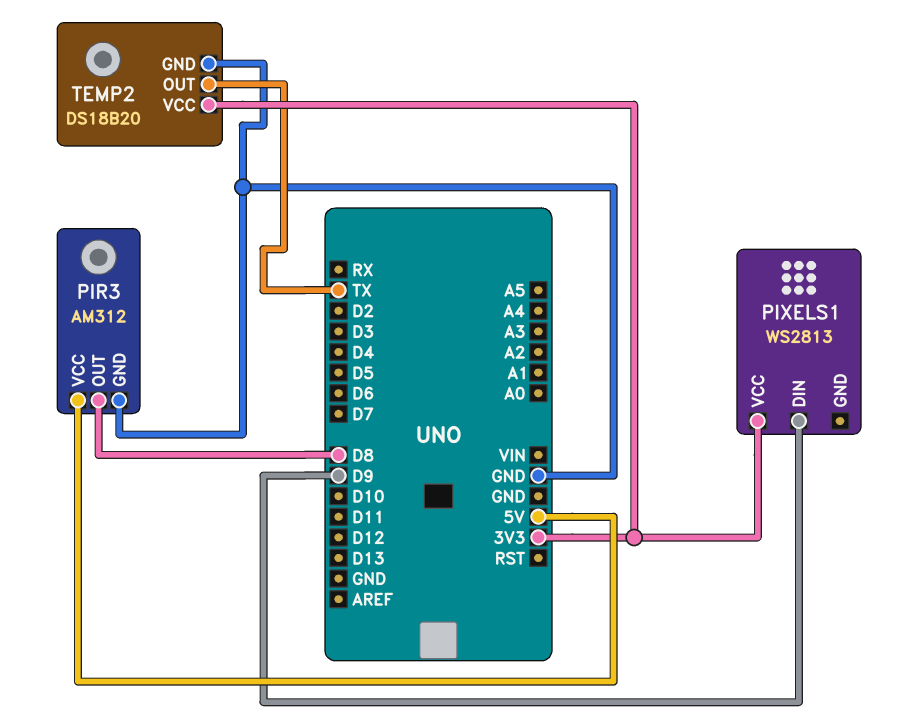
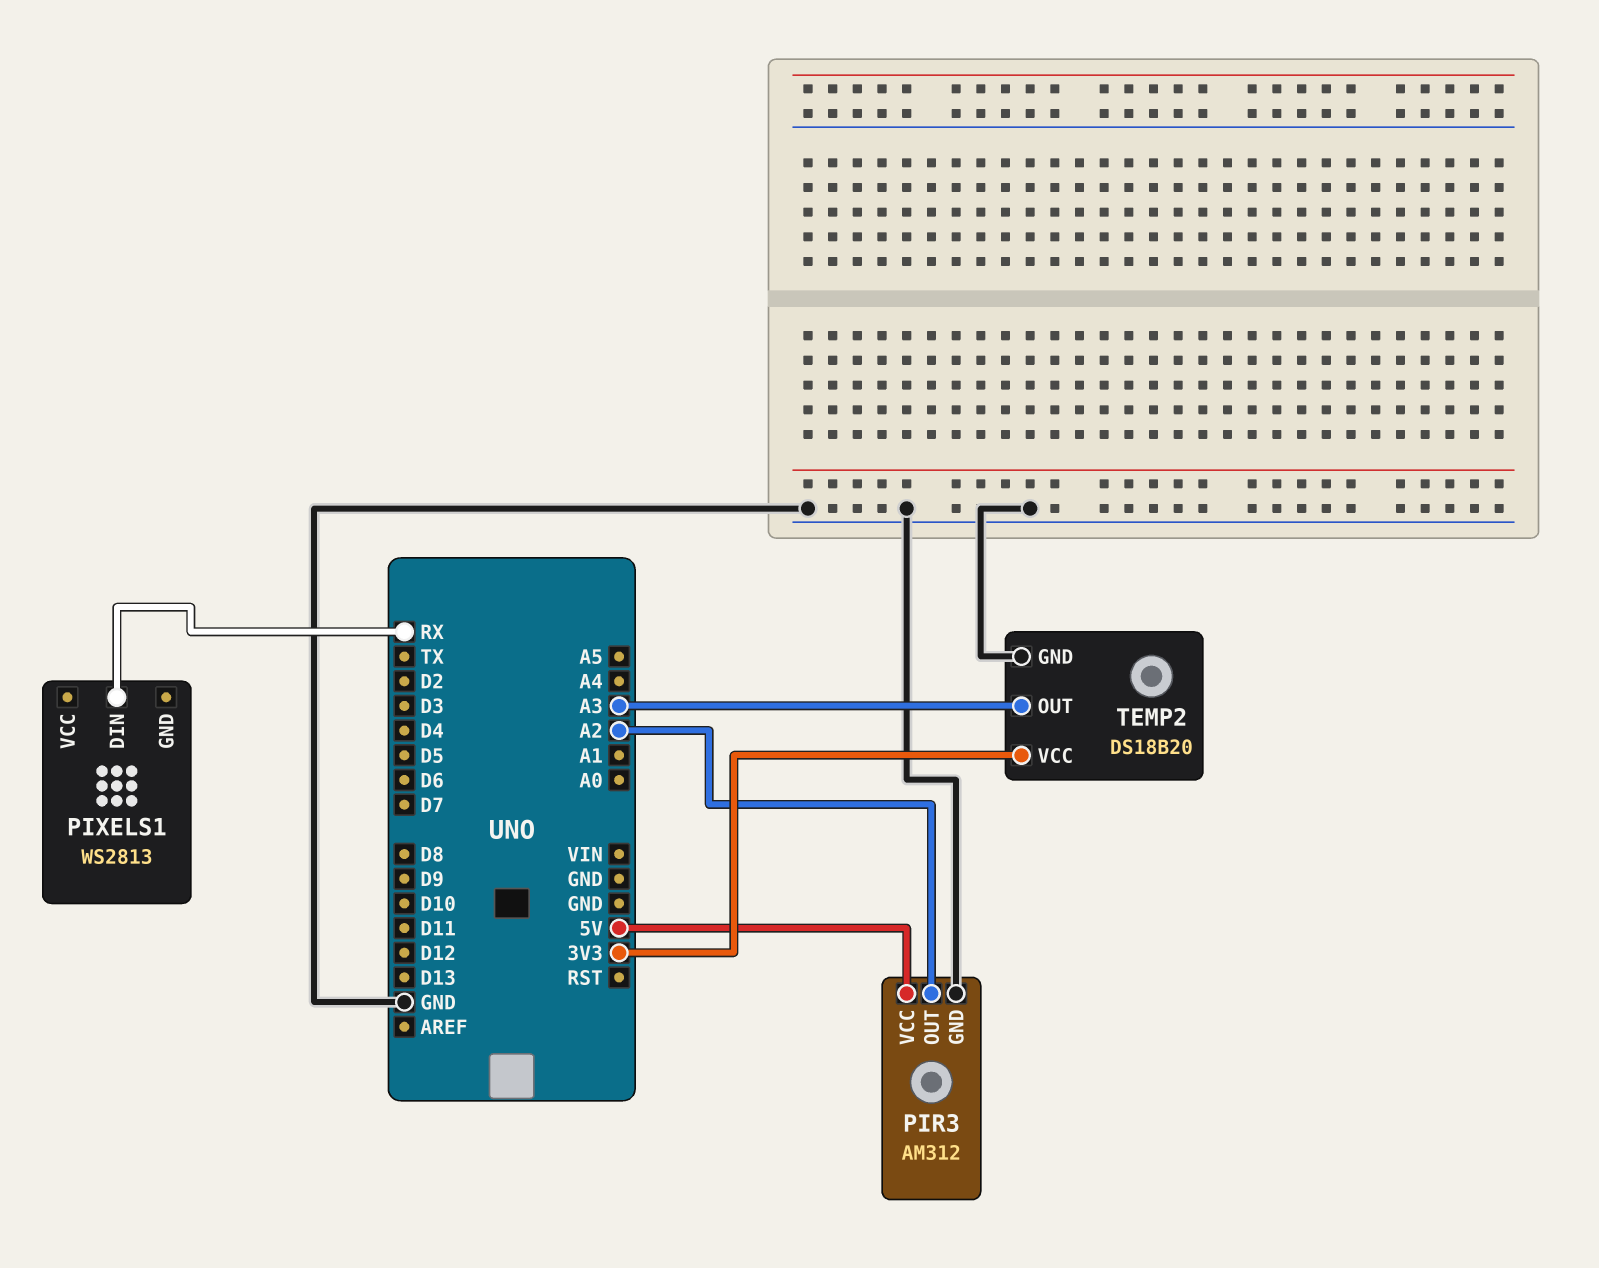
PIR3 pin OUT: D8 -> A2
PIXELS1 pin DIN: D9 -> RX
PIXELS1 pin VCC: 3V3 -> none
TEMP2 pin OUT: TX -> A3

